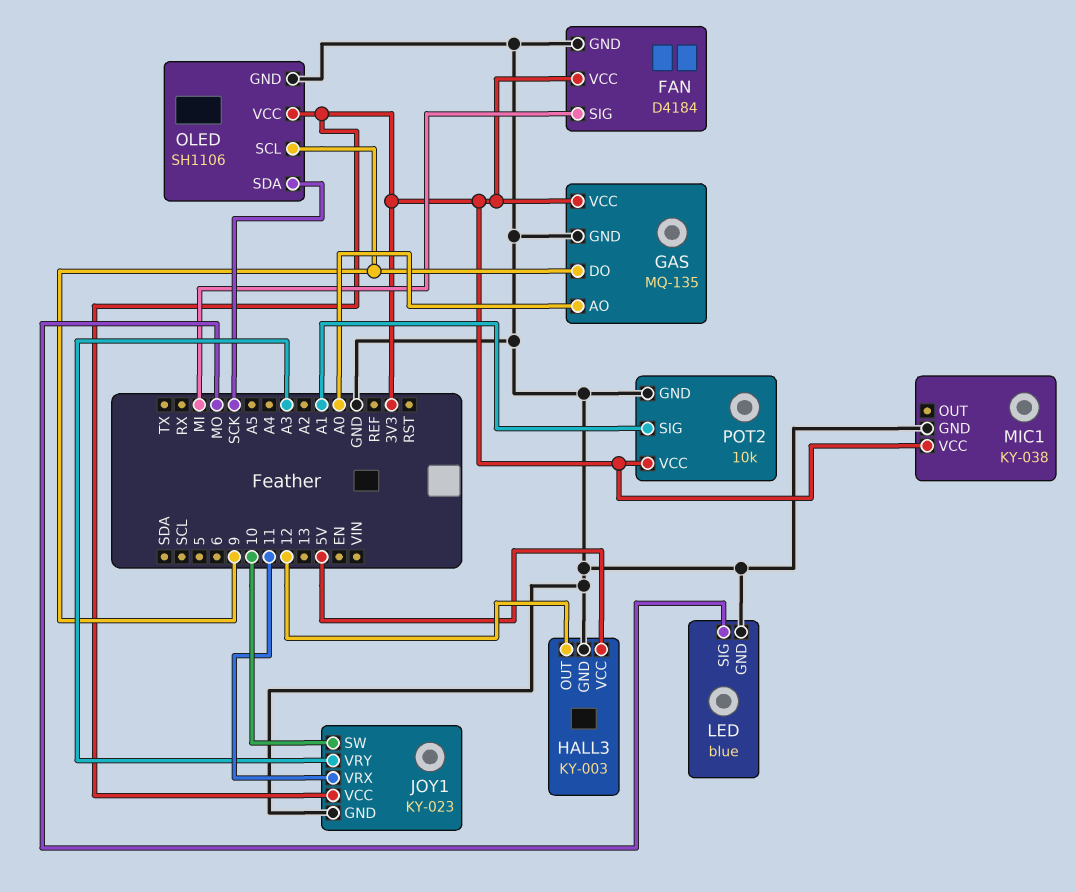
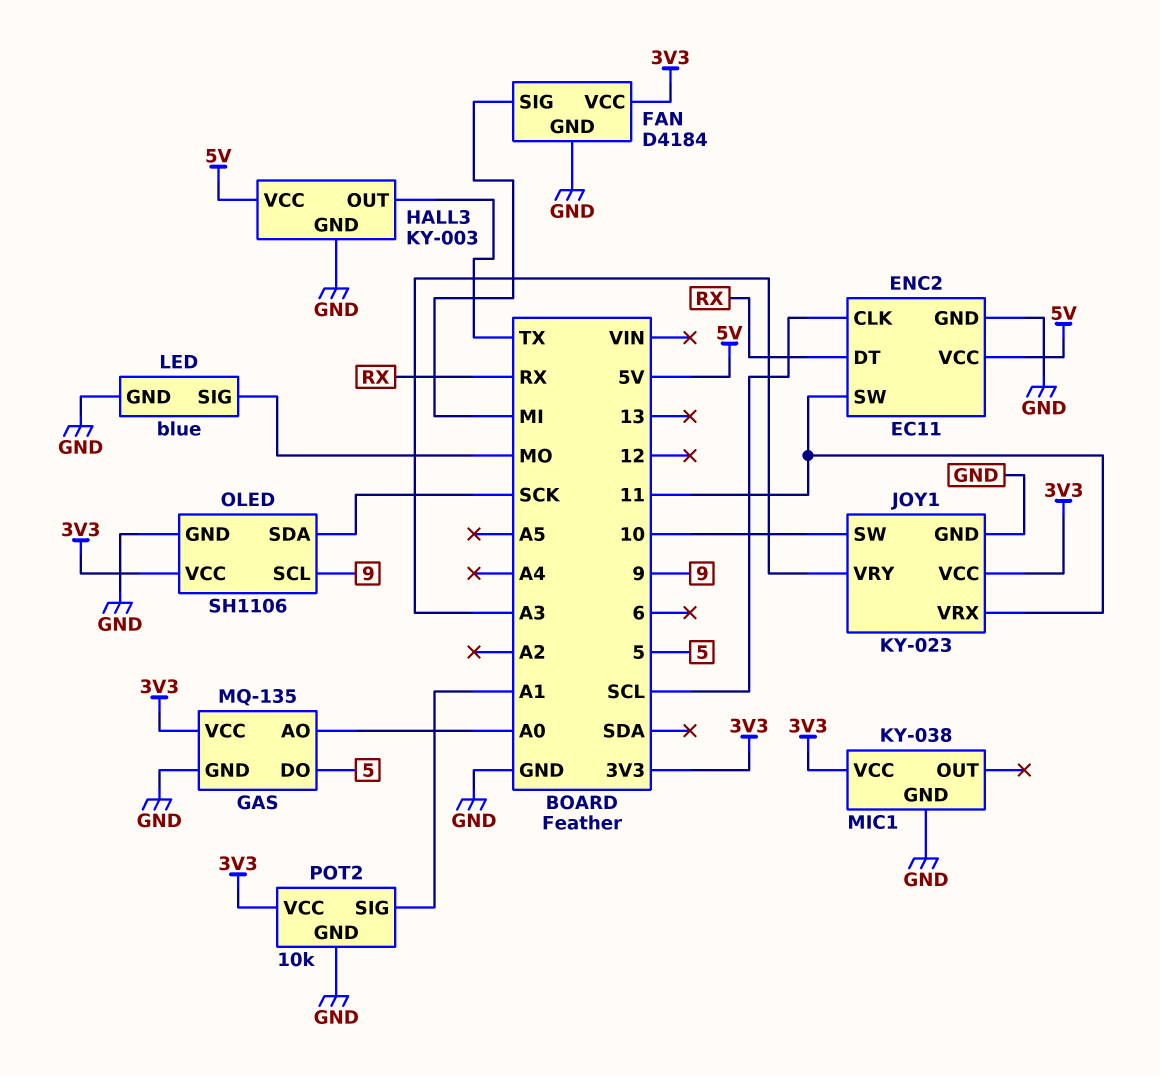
ENC2: none -> EC11
ENC2 pin CLK: none -> SCL
ENC2 pin DT: none -> RX
ENC2 pin GND: none -> GND
ENC2 pin SW: none -> 11
ENC2 pin VCC: none -> 5V
GAS pin DO: 9 -> 5
HALL3 pin OUT: 12 -> TX

